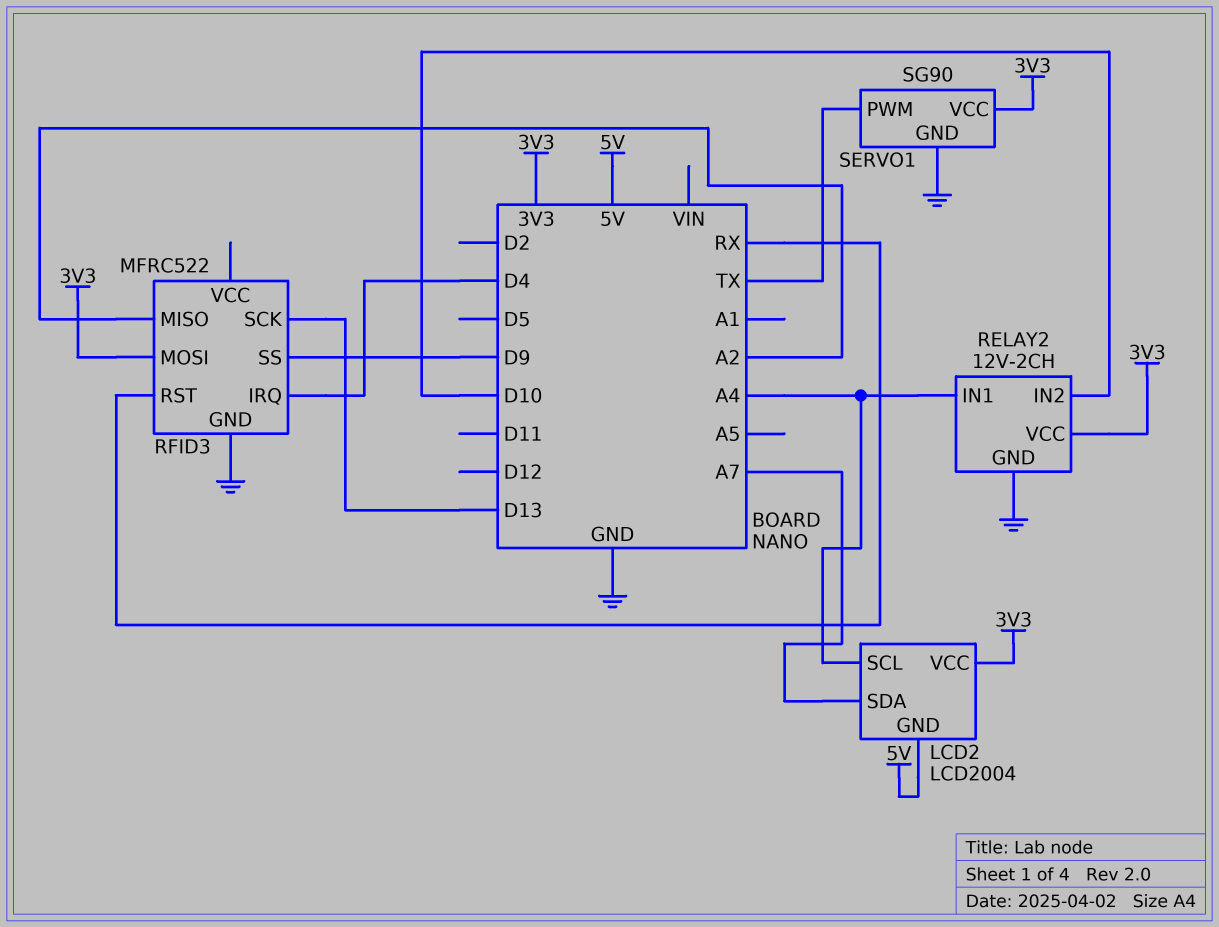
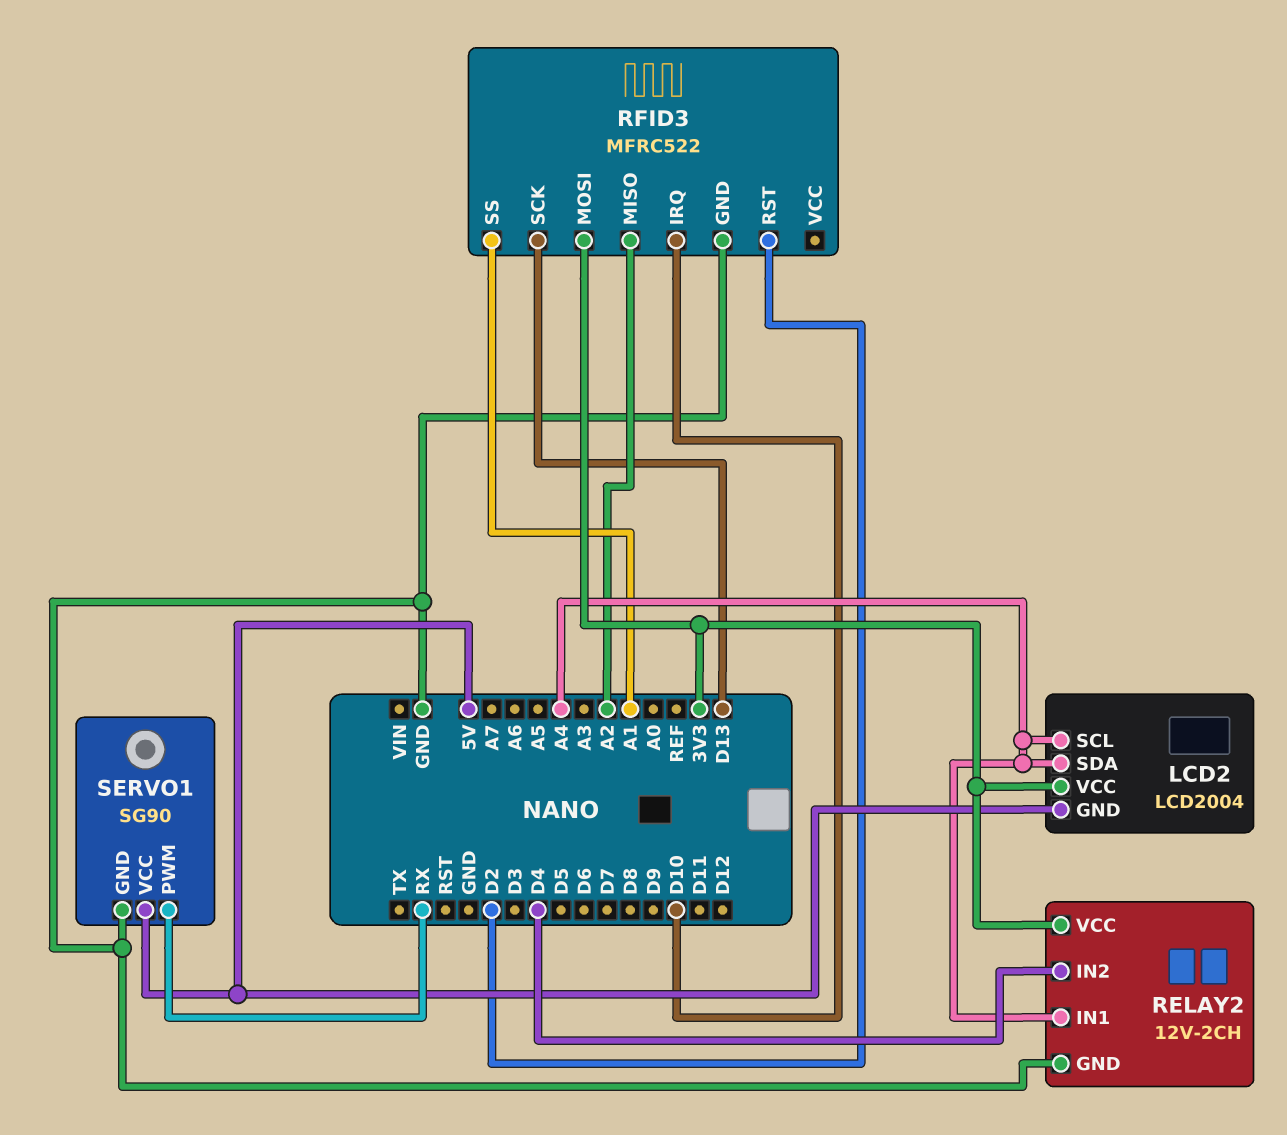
LCD2 pin SDA: A7 -> A4
RELAY2 pin IN2: D10 -> D4
RFID3 pin IRQ: D4 -> D10
RFID3 pin RST: RX -> D2
RFID3 pin SS: D9 -> A1
SERVO1 pin PWM: TX -> RX
SERVO1 pin VCC: 3V3 -> 5V

